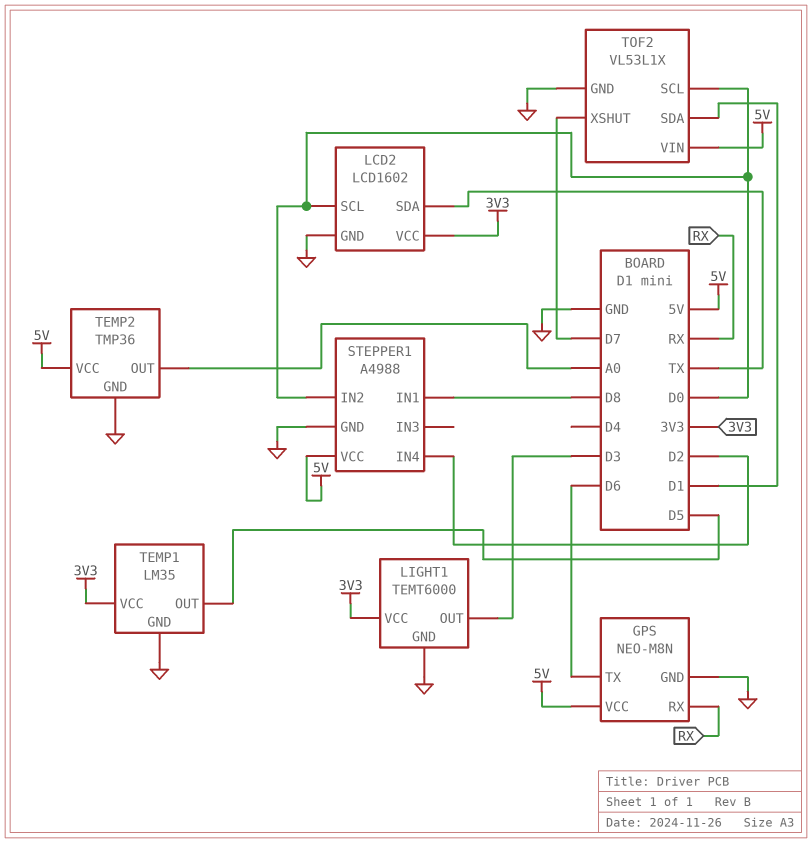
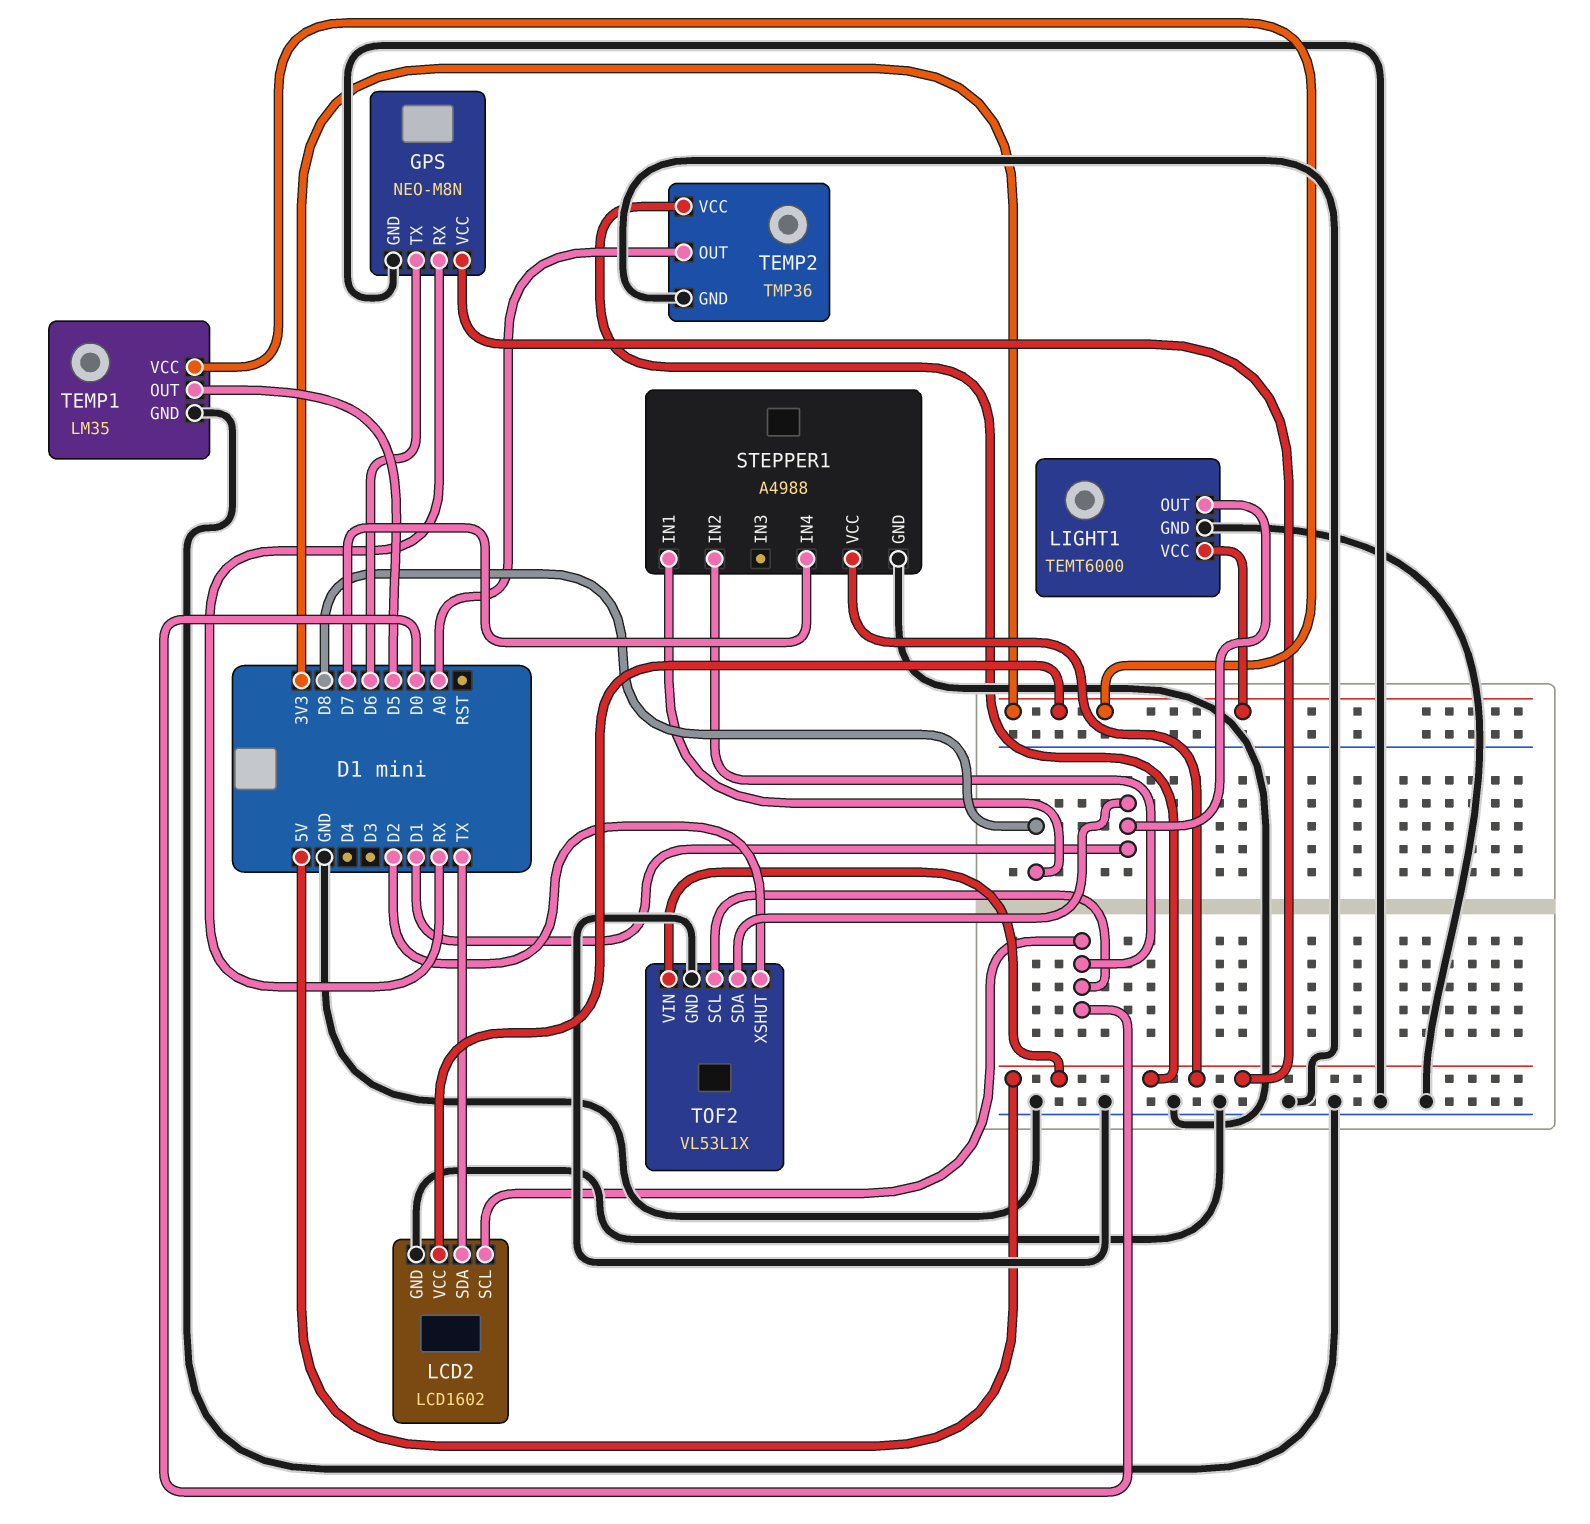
LIGHT1 pin OUT: D3 -> D1
STEPPER1 pin IN4: D2 -> D7
TOF2 pin XSHUT: D7 -> D2

